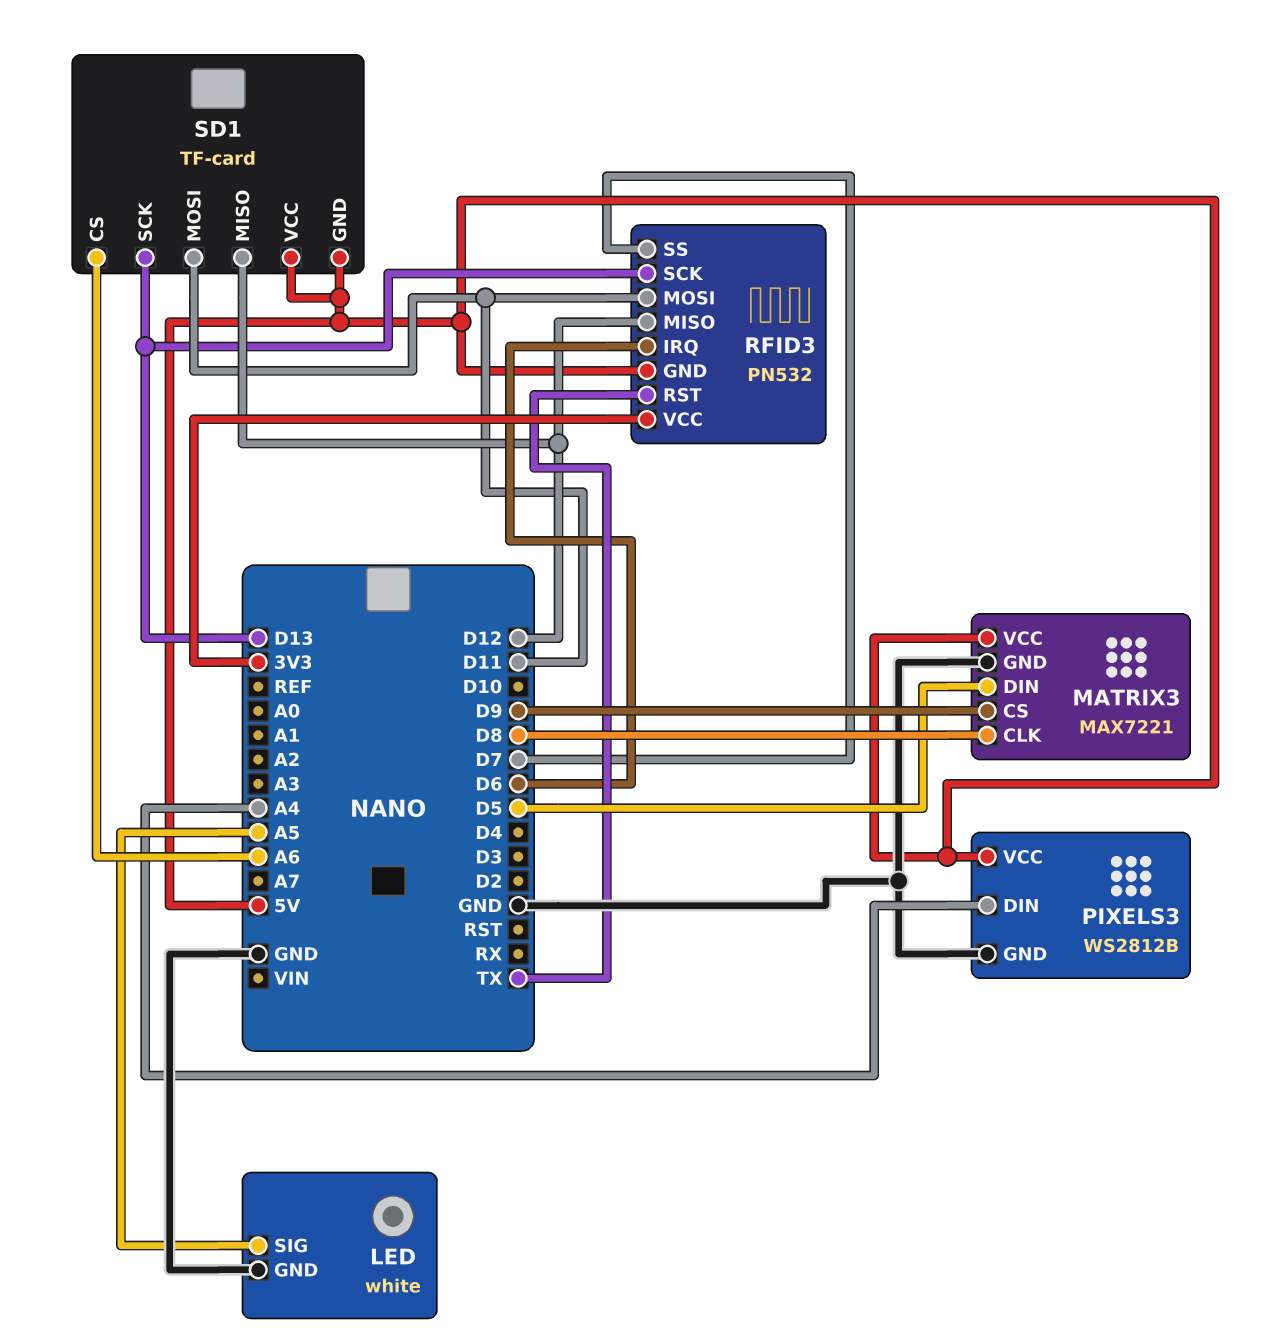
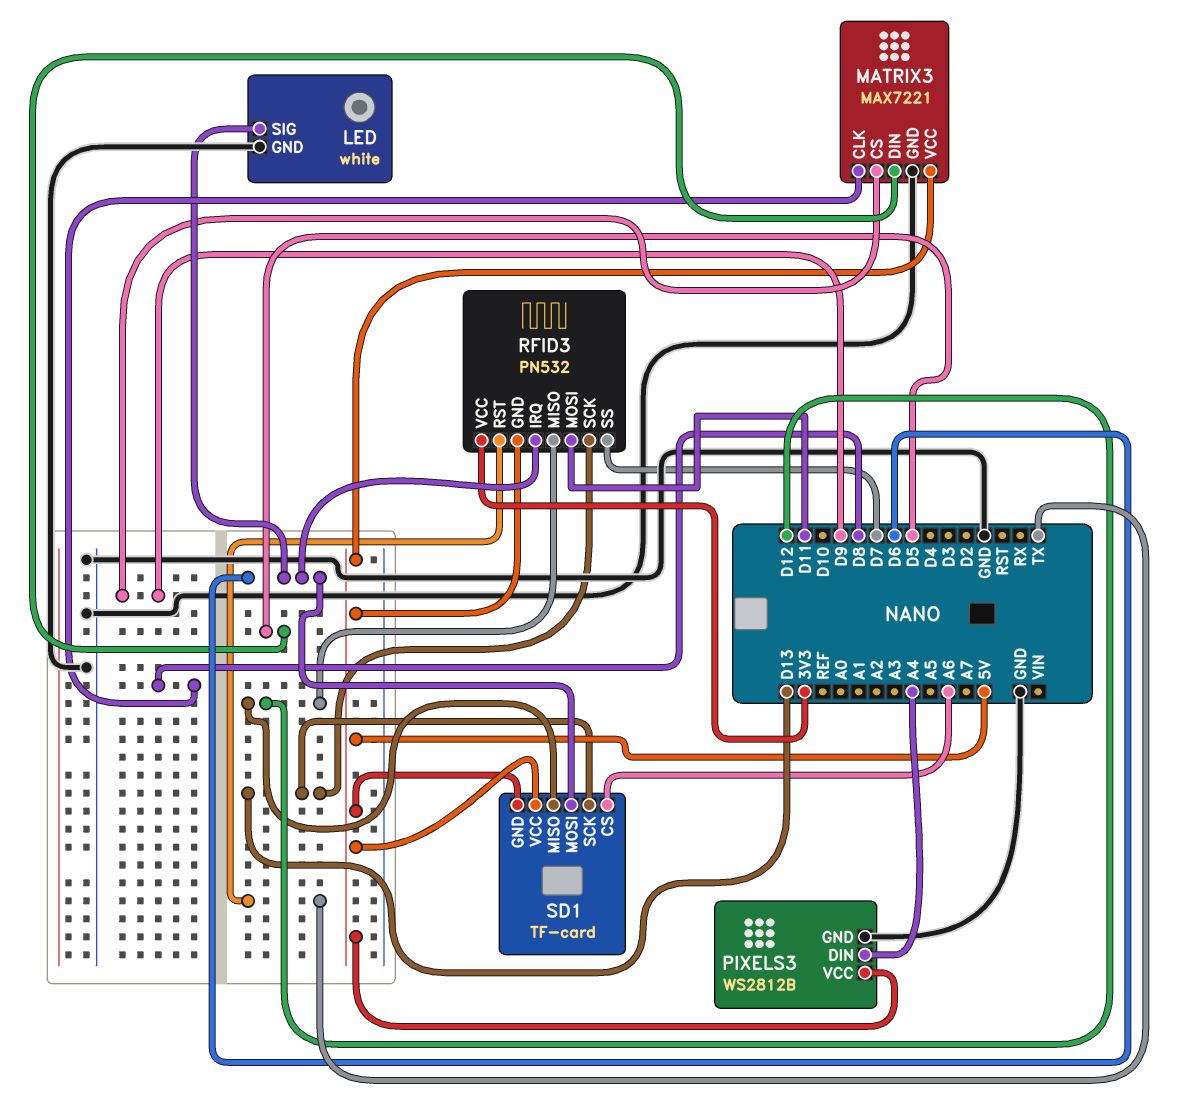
LED pin SIG: A5 -> D6
SD1 pin MOSI: D11 -> D6

